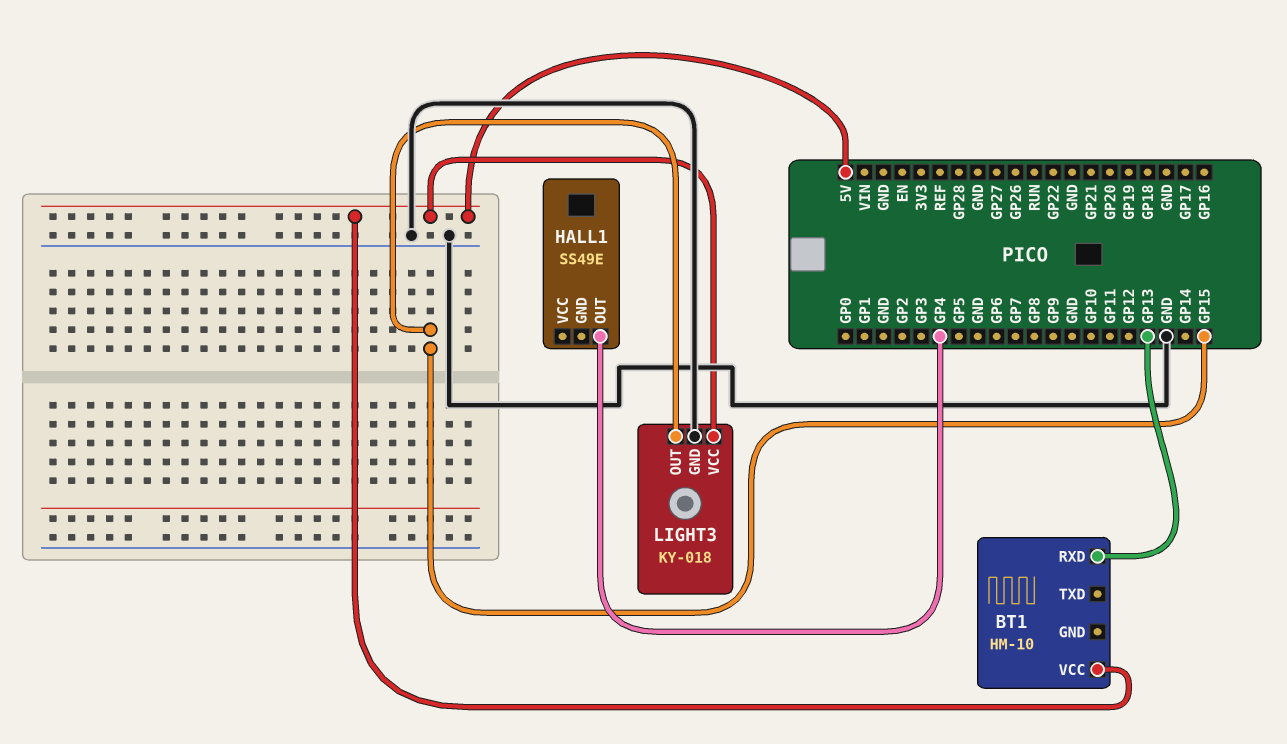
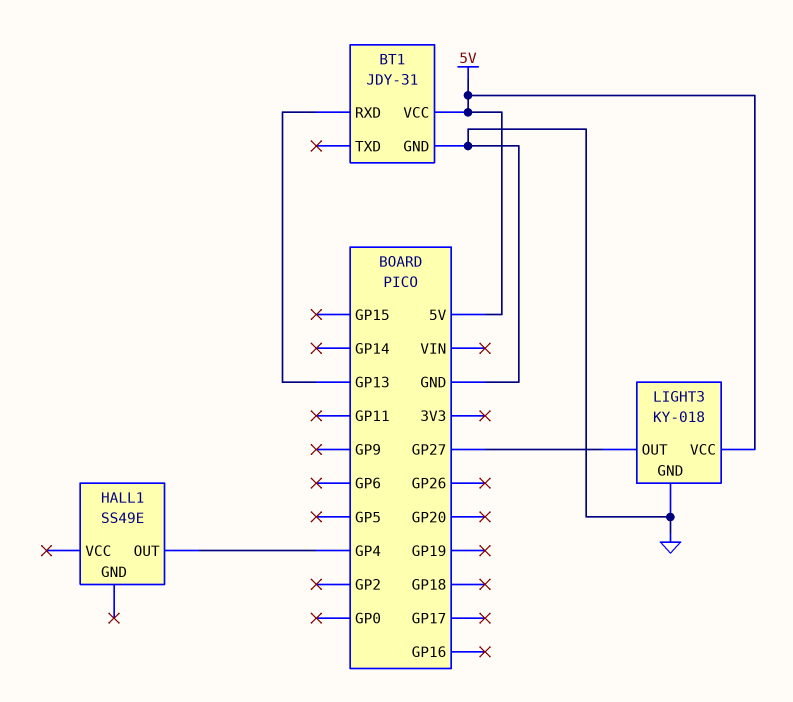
BT1: HM-10 -> JDY-31
BT1 pin GND: none -> GND
LIGHT3 pin OUT: GP15 -> GP27

